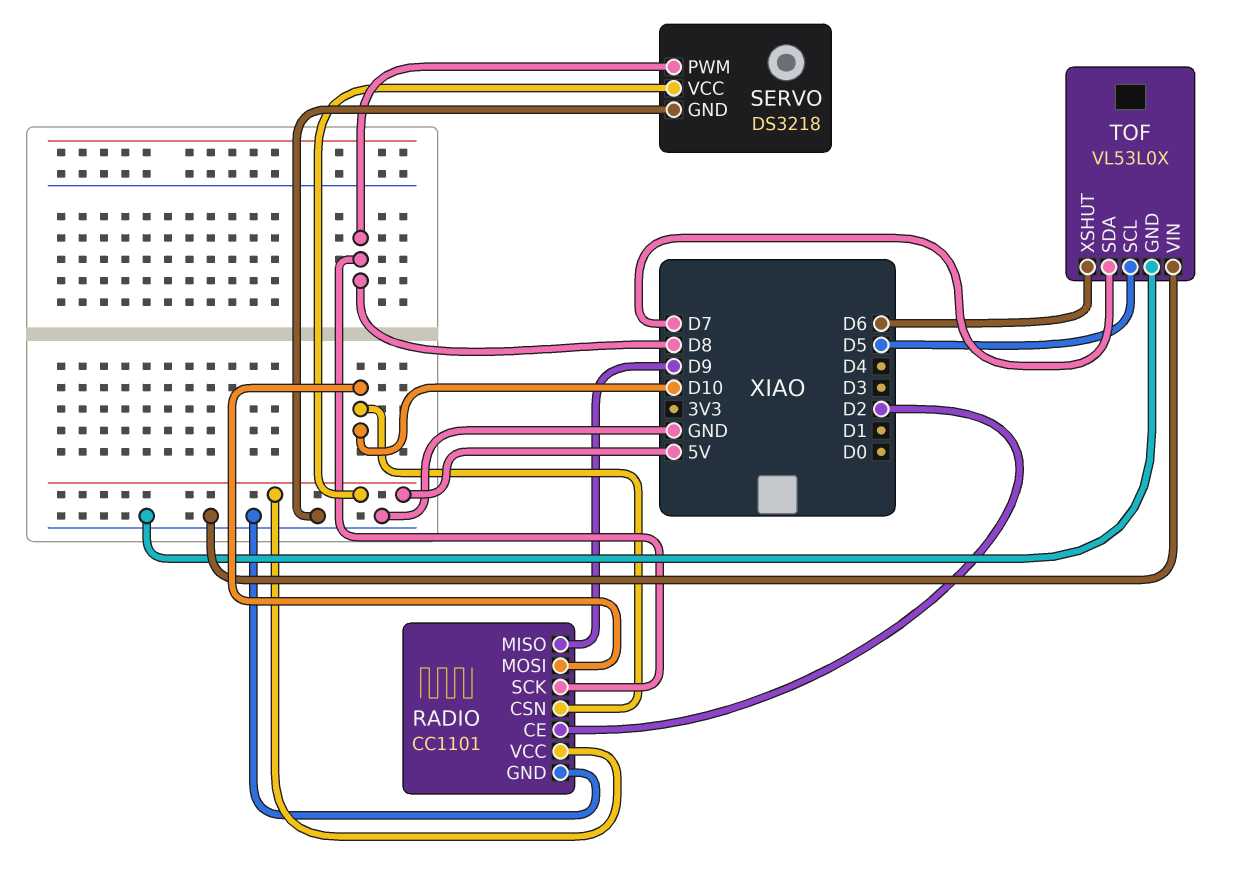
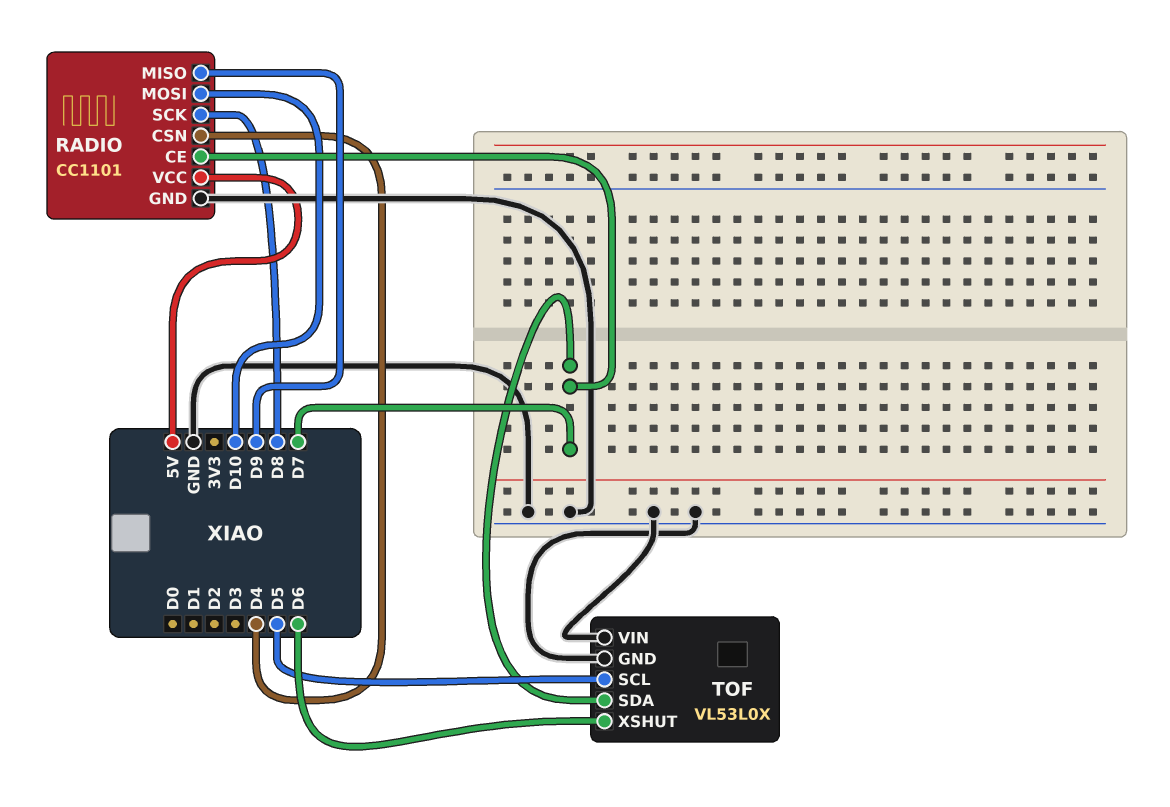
RADIO pin CE: D2 -> D7
RADIO pin CSN: D10 -> D4
SERVO: DS3218 -> none
SERVO pin GND: GND -> none
SERVO pin PWM: D8 -> none
SERVO pin VCC: 5V -> none

